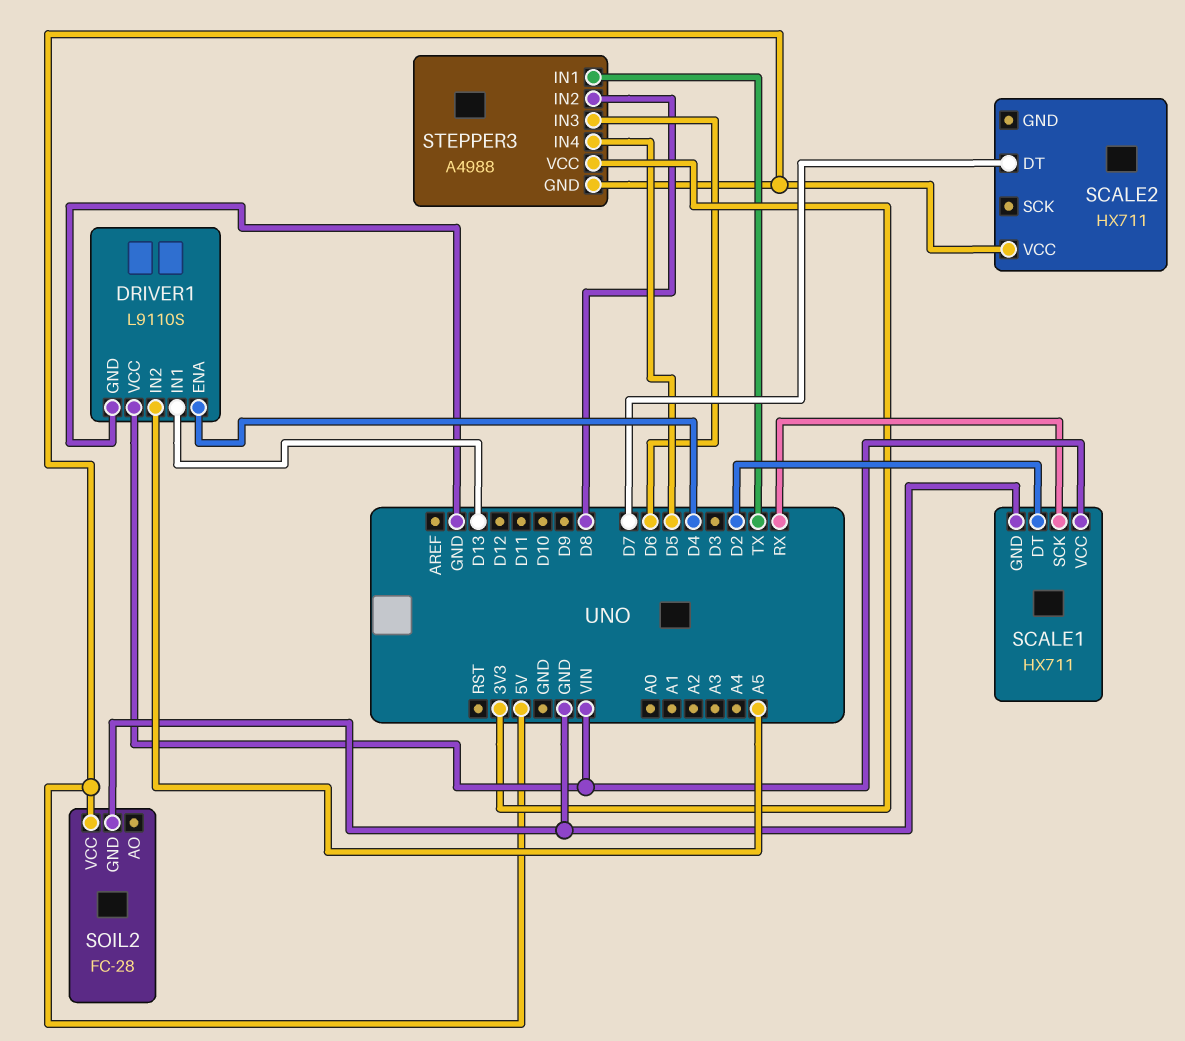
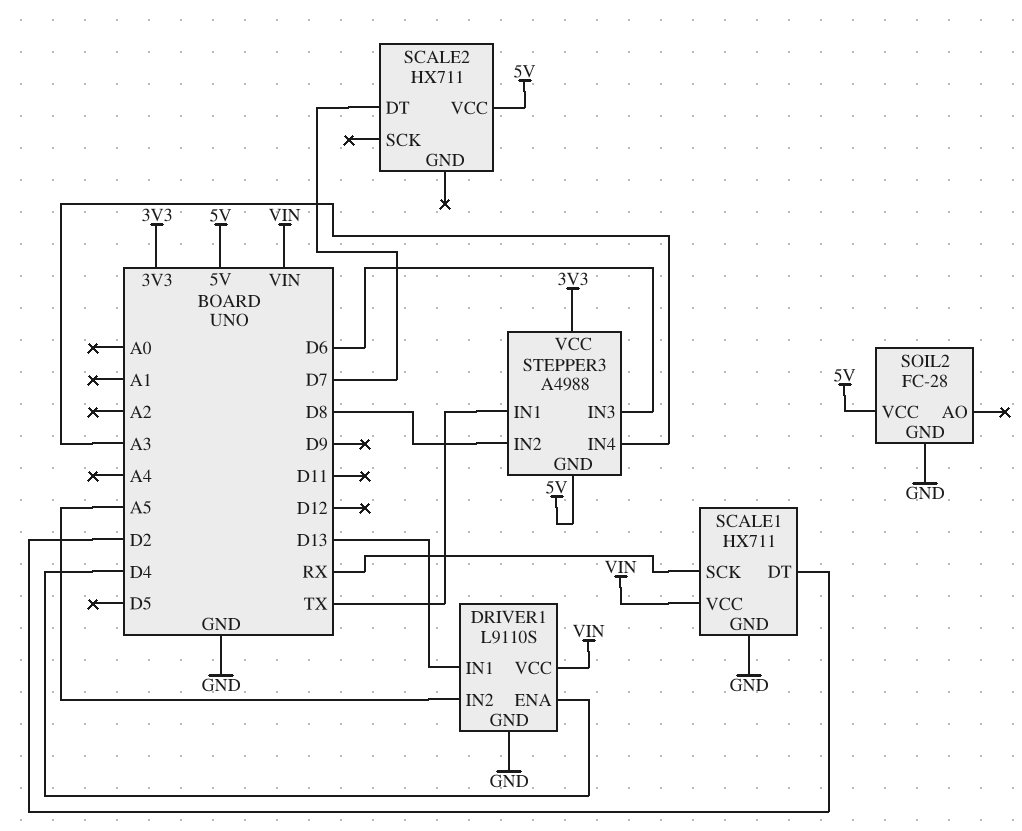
STEPPER3 pin IN4: D5 -> A3

